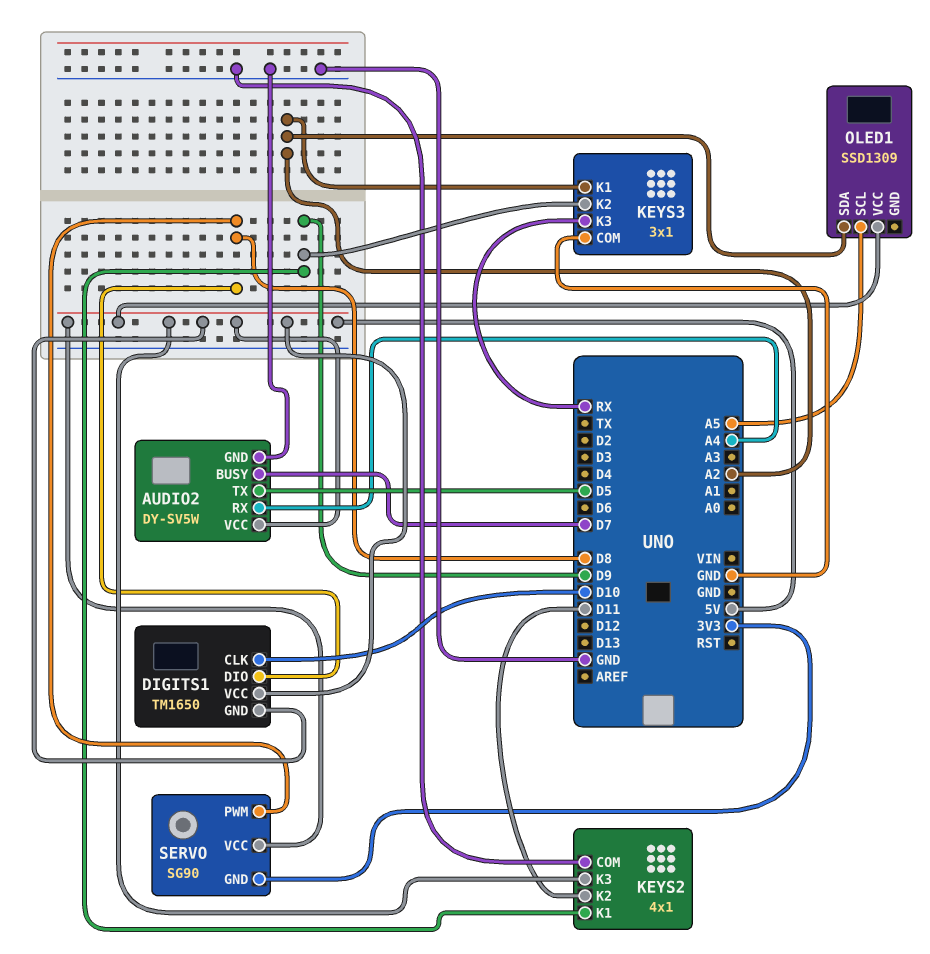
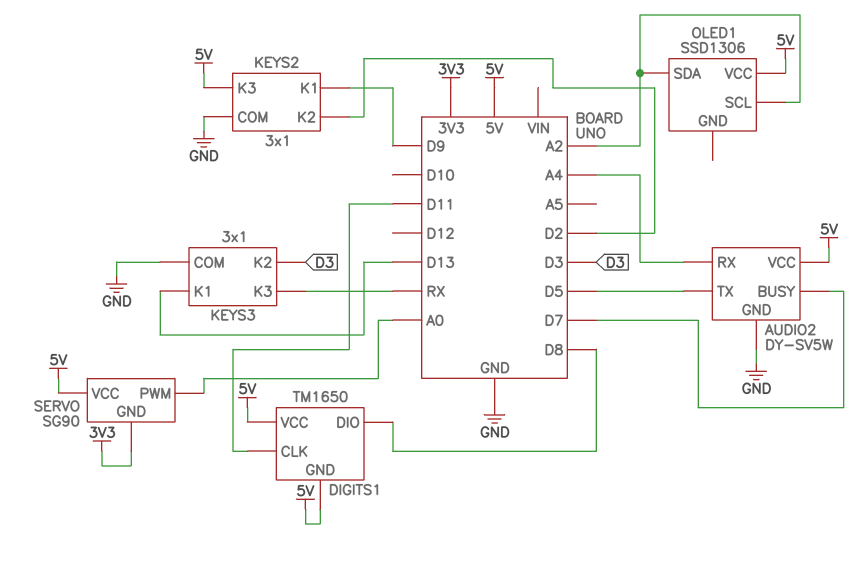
DIGITS1 pin CLK: D10 -> D11
KEYS2: 4x1 -> 3x1
KEYS2 pin K2: D11 -> D2
KEYS3 pin K1: A2 -> D13
KEYS3 pin K2: D9 -> D3
OLED1: SSD1309 -> SSD1306
OLED1 pin SCL: A5 -> A2
SERVO pin PWM: D8 -> A0

